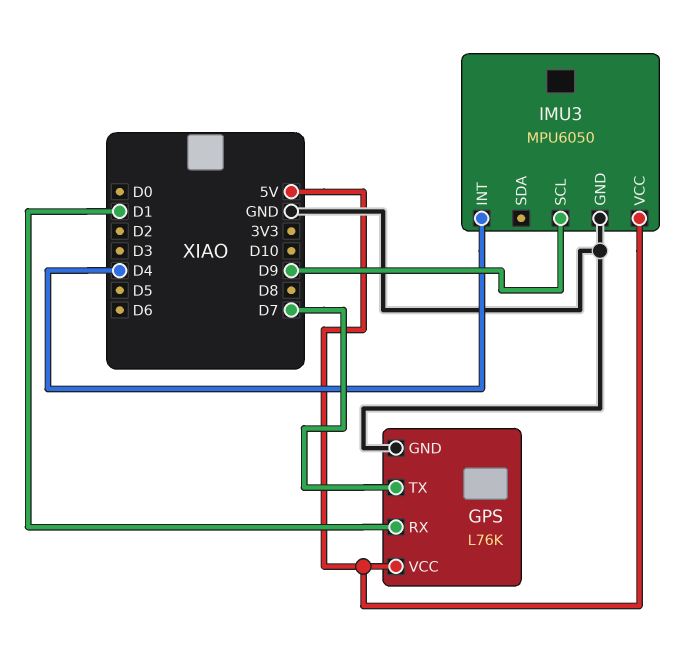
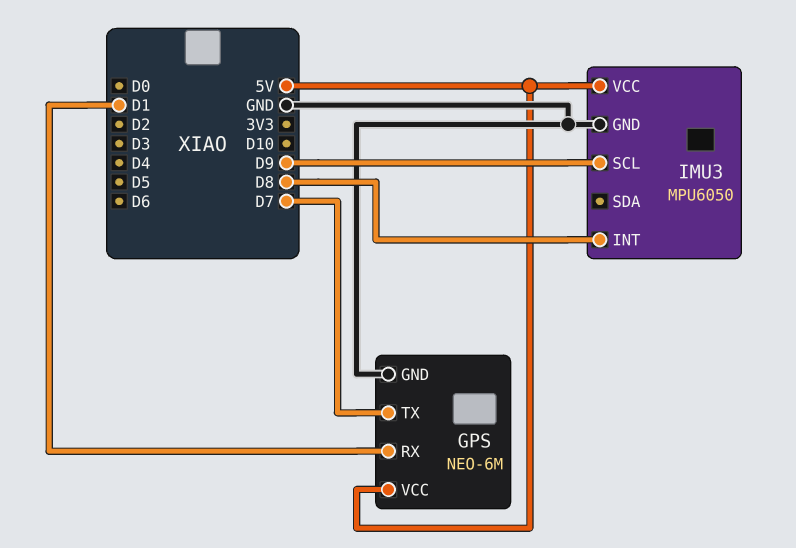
GPS: L76K -> NEO-6M
IMU3 pin INT: D4 -> D8

